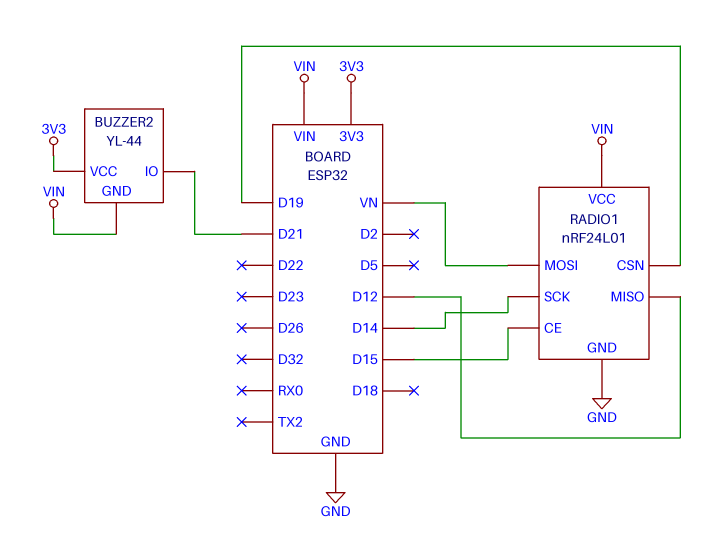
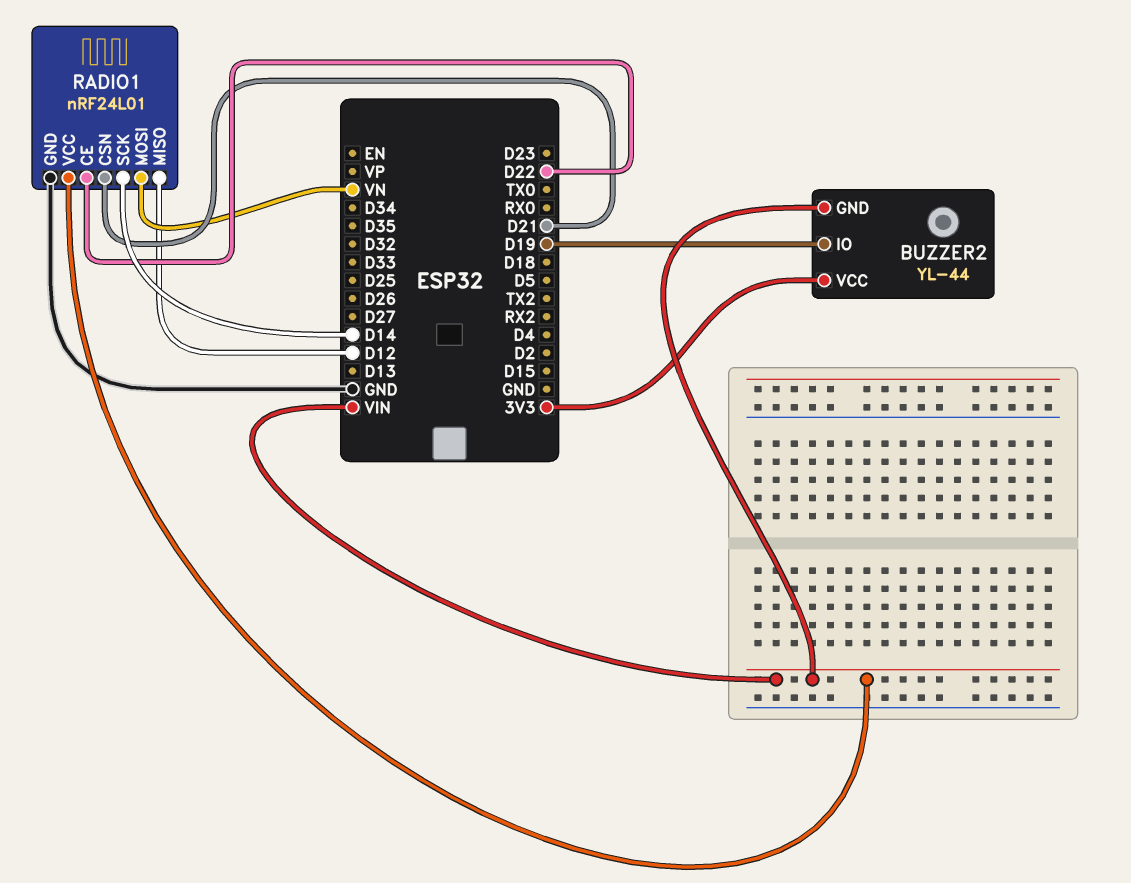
BUZZER2 pin IO: D21 -> D19
RADIO1 pin CE: D15 -> D22
RADIO1 pin CSN: D19 -> D21

